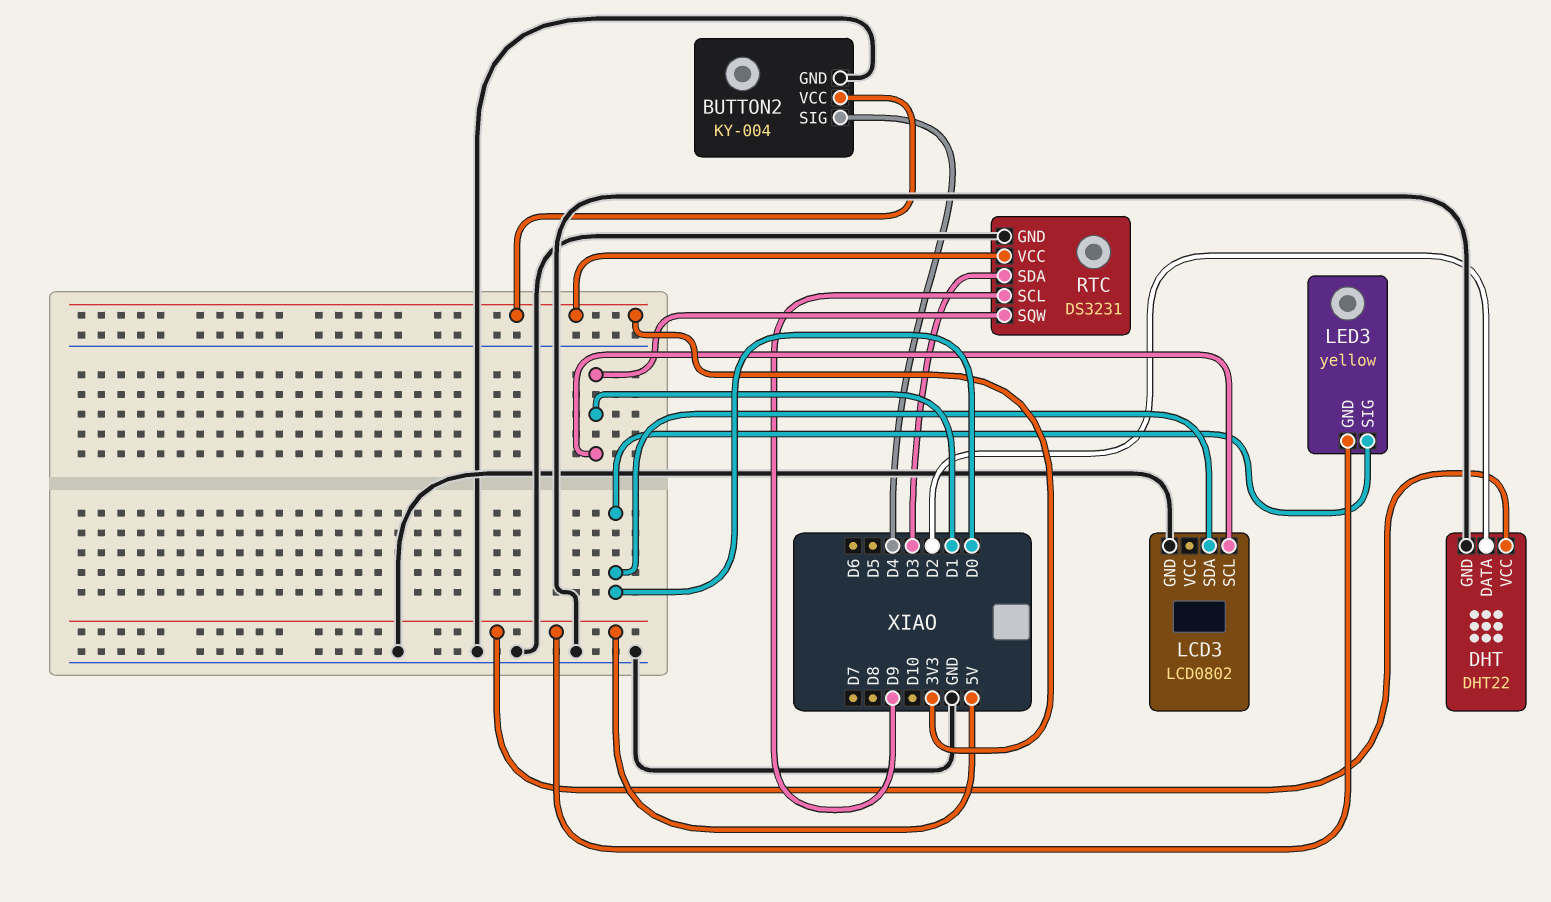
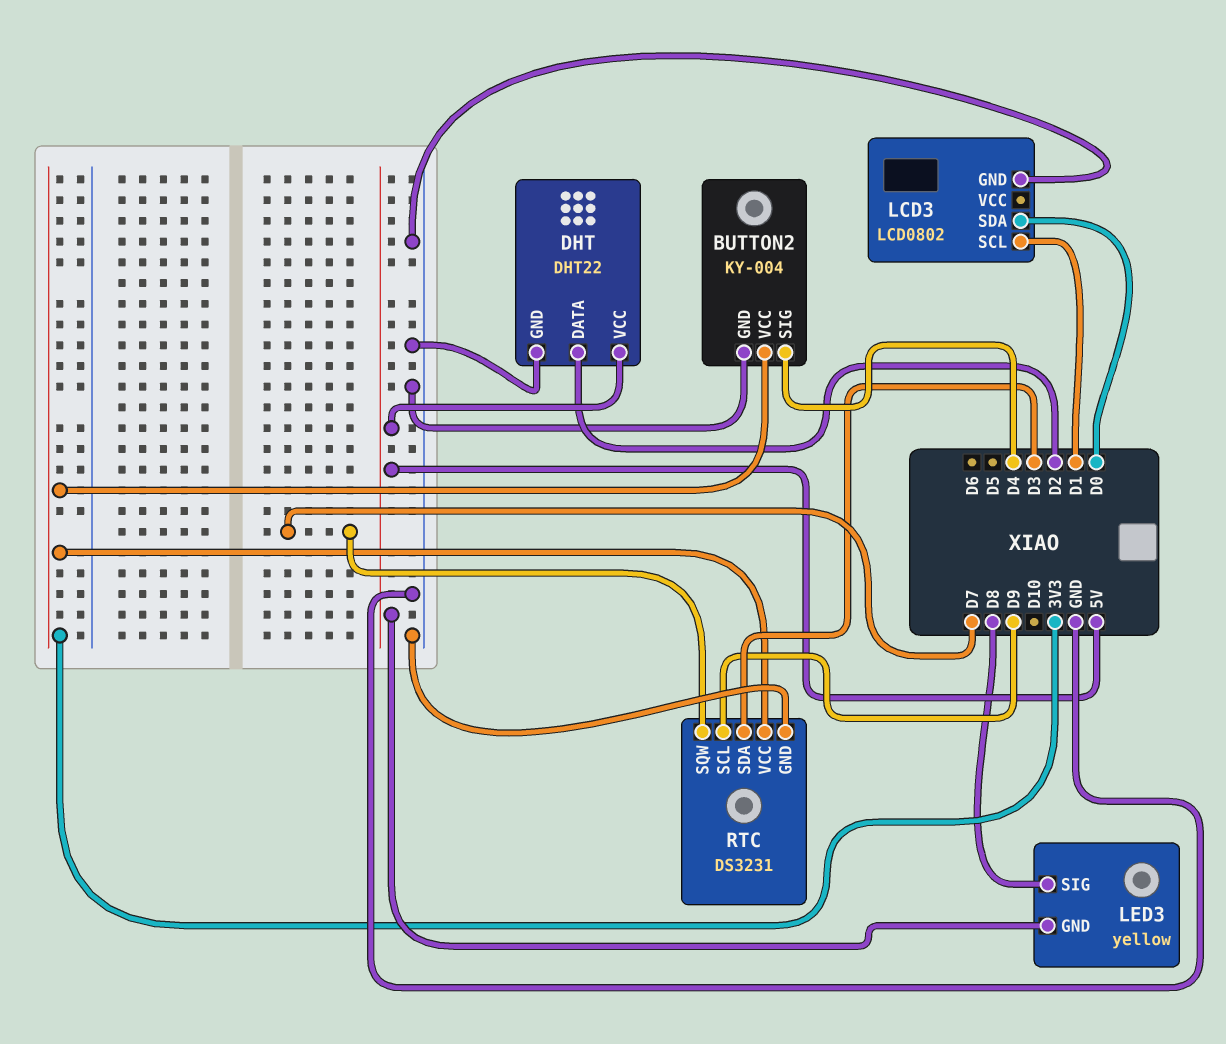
LED3 pin SIG: D0 -> D8
RTC pin SQW: D1 -> D7

